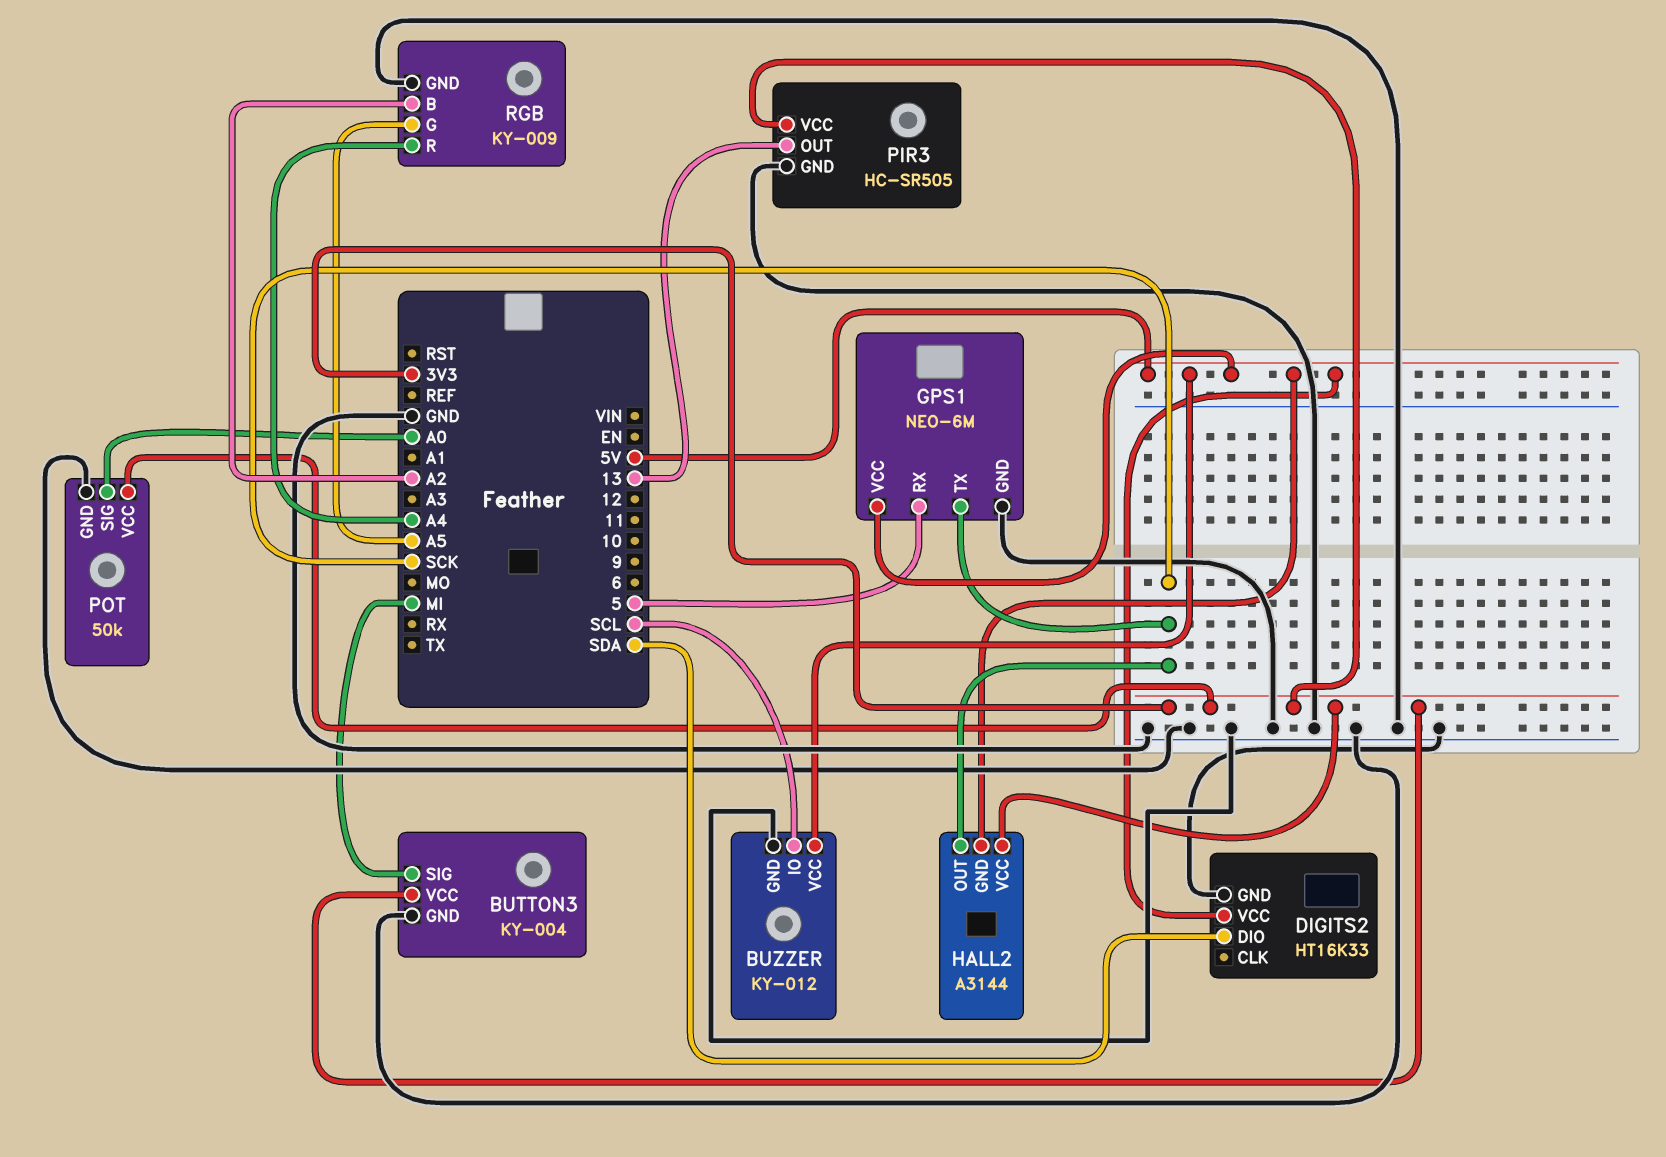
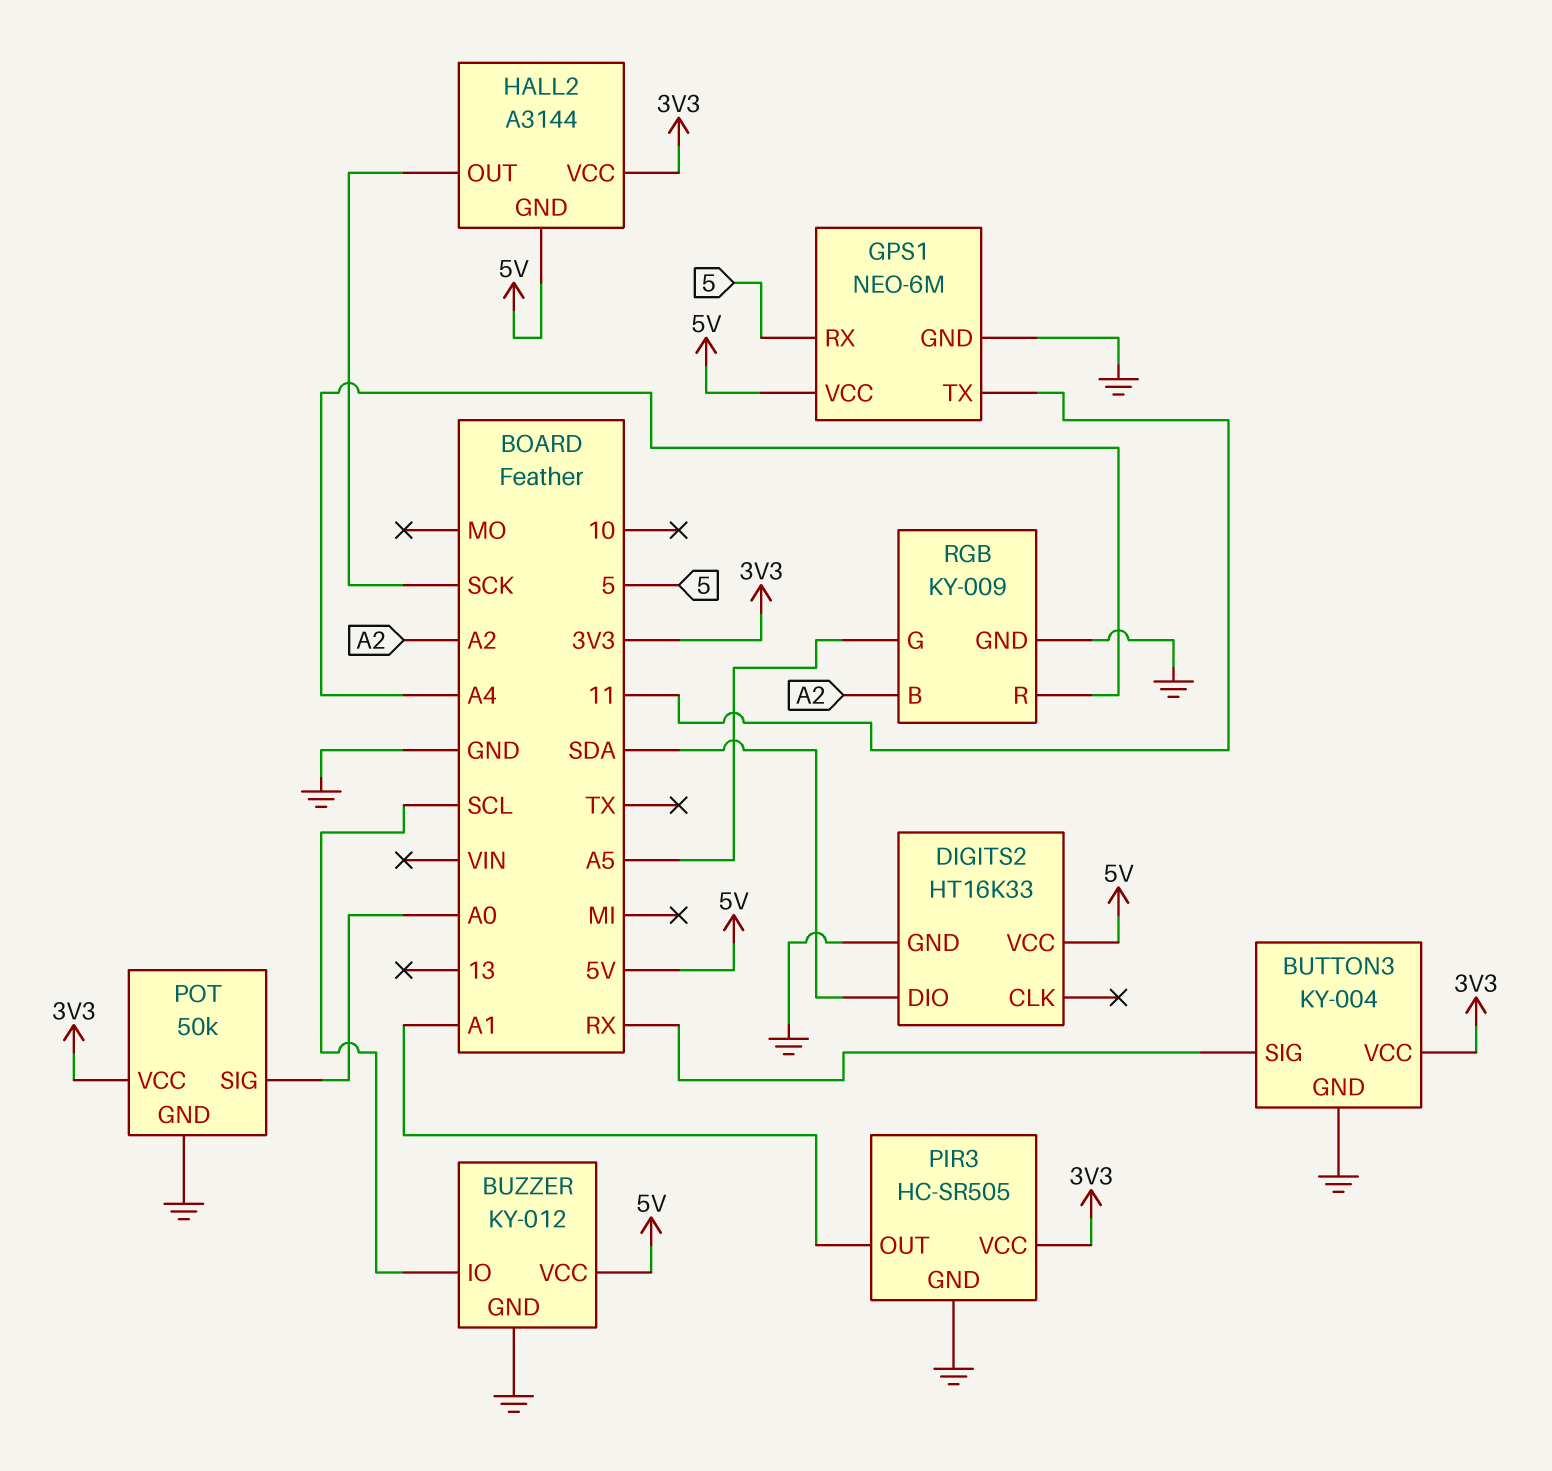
BUTTON3 pin SIG: MI -> RX
GPS1 pin TX: SCK -> 11
PIR3 pin OUT: 13 -> A1

